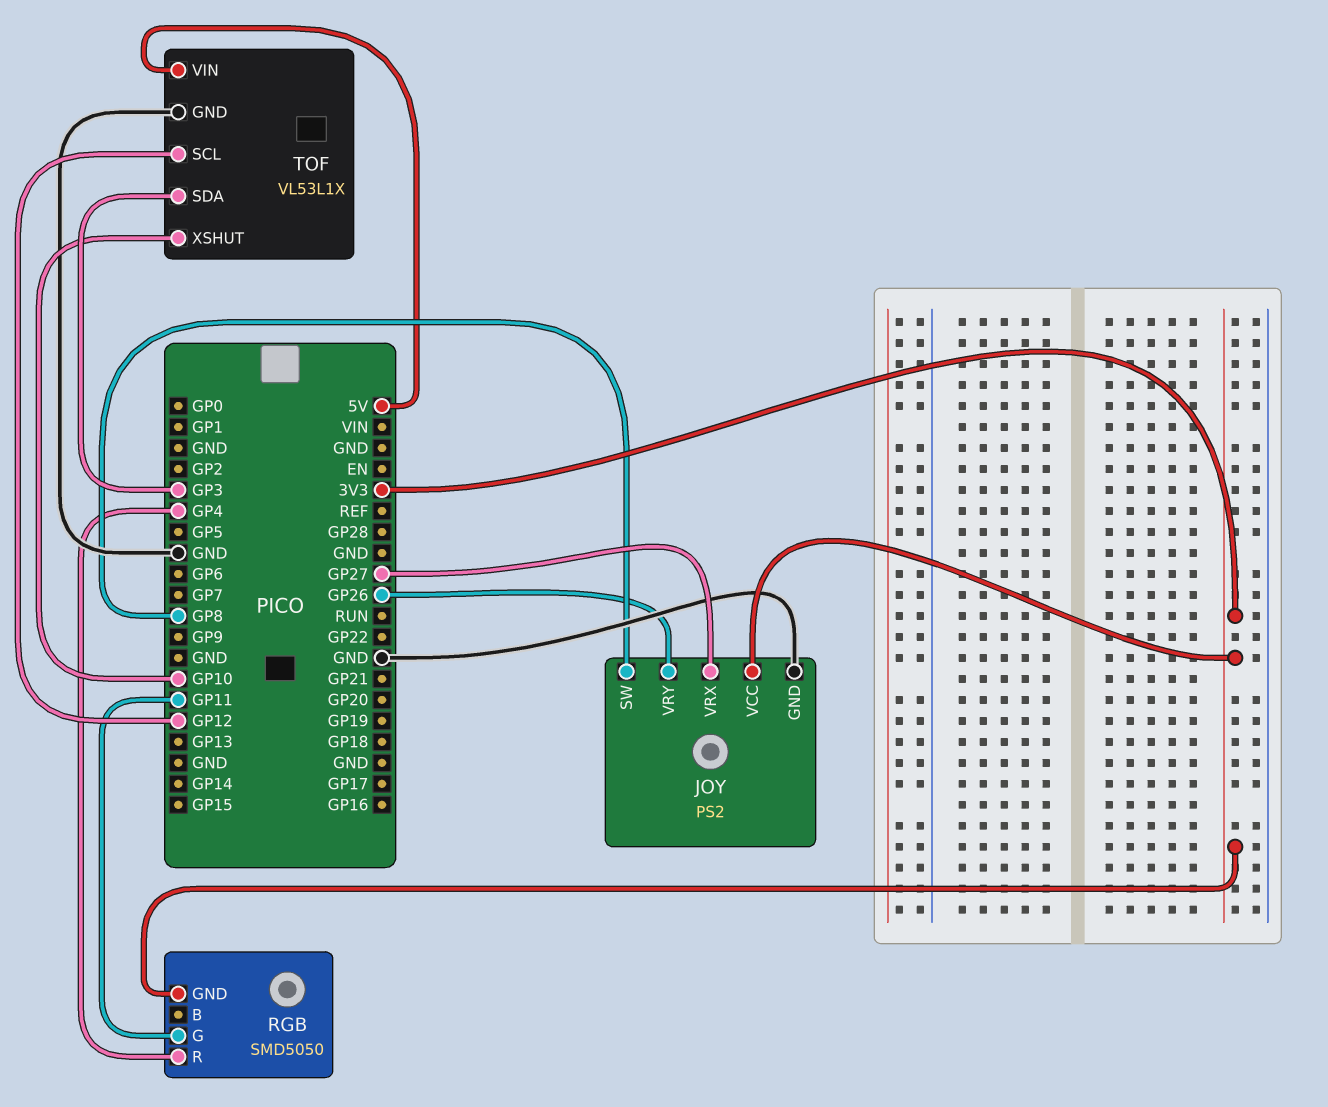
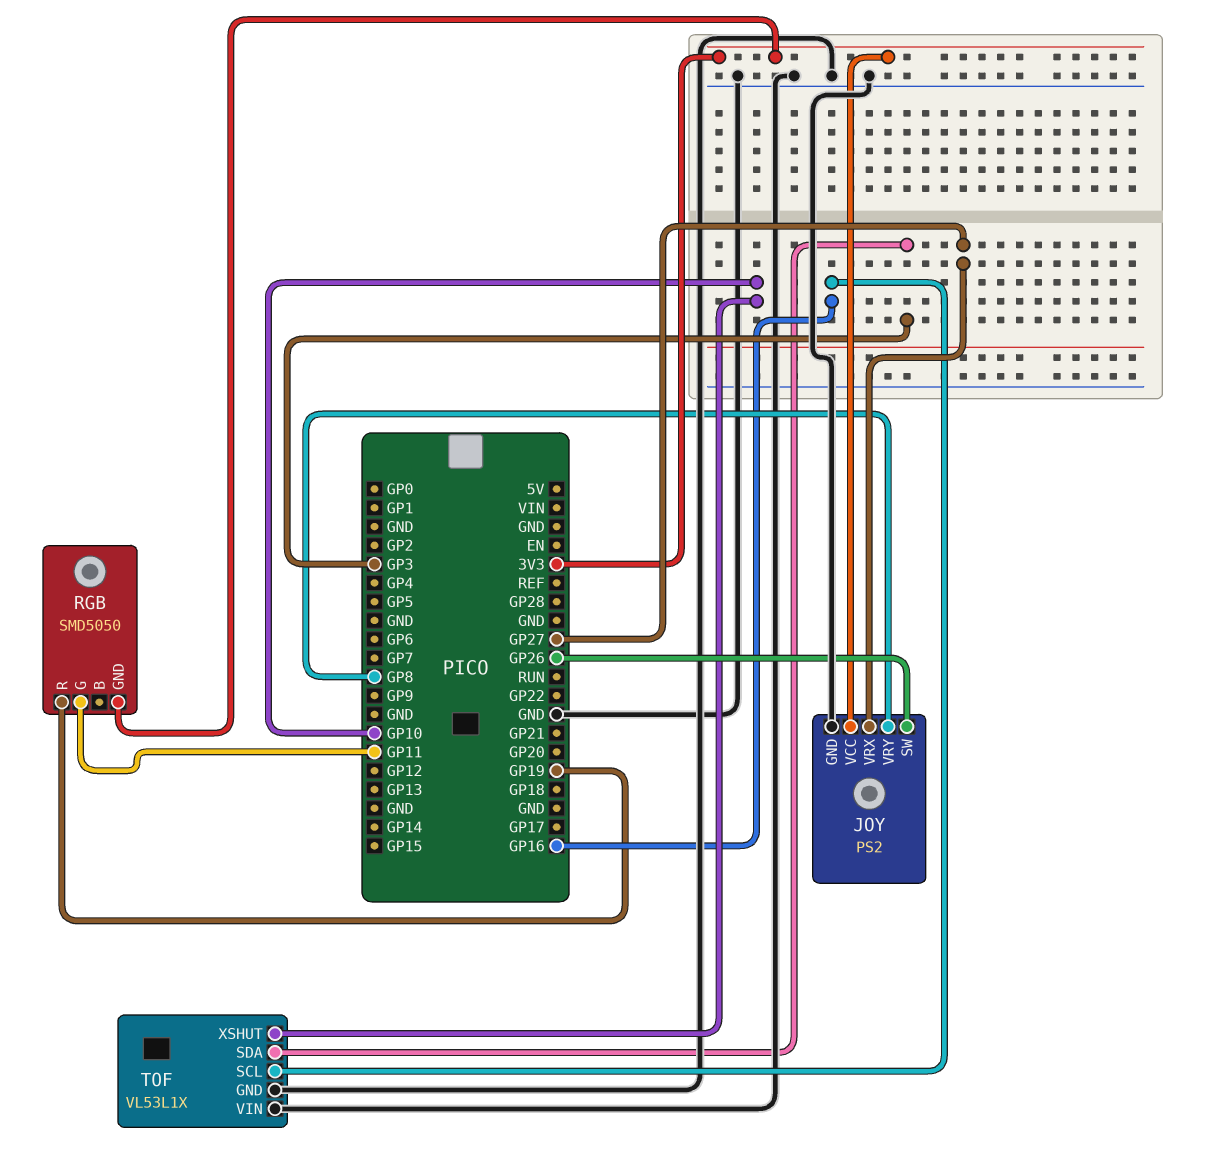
JOY pin SW: GP8 -> GP26
JOY pin VRY: GP26 -> GP8
RGB pin R: GP4 -> GP19
TOF pin SCL: GP12 -> GP16
TOF pin VIN: 5V -> GND

